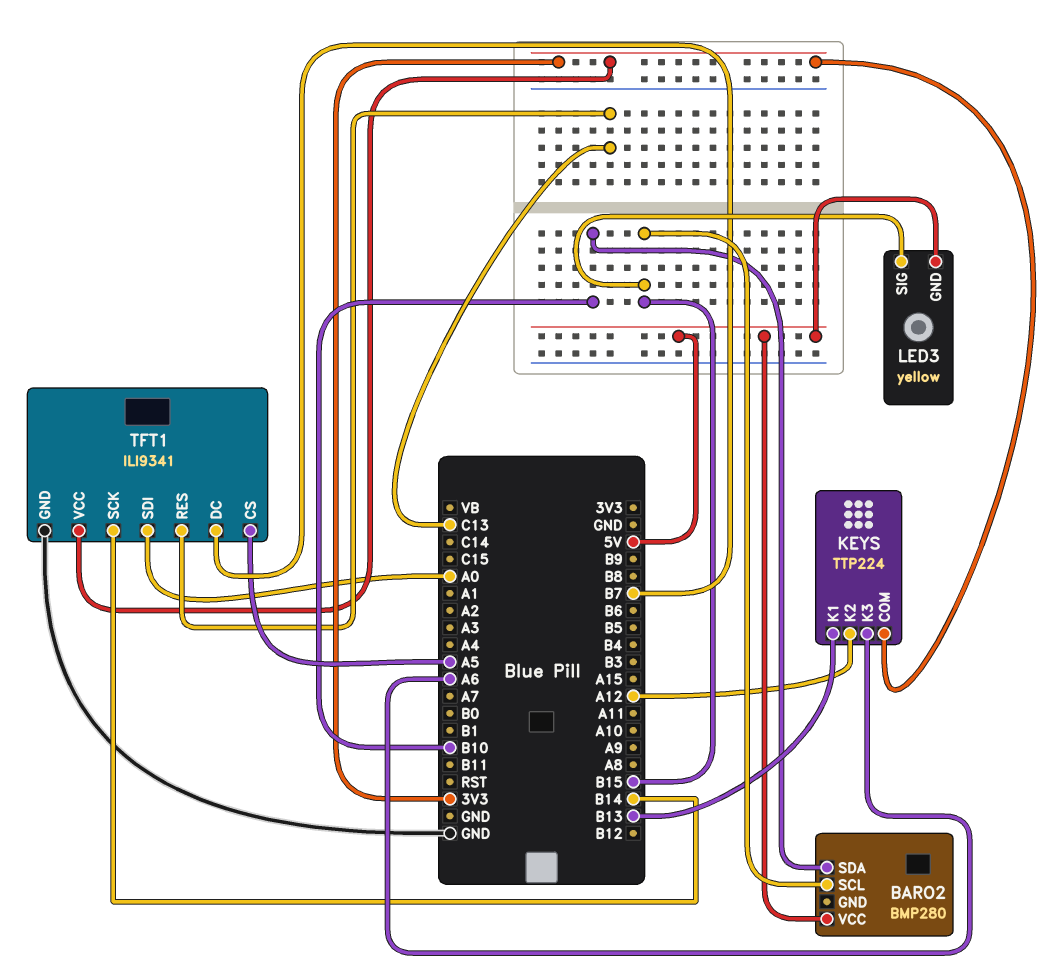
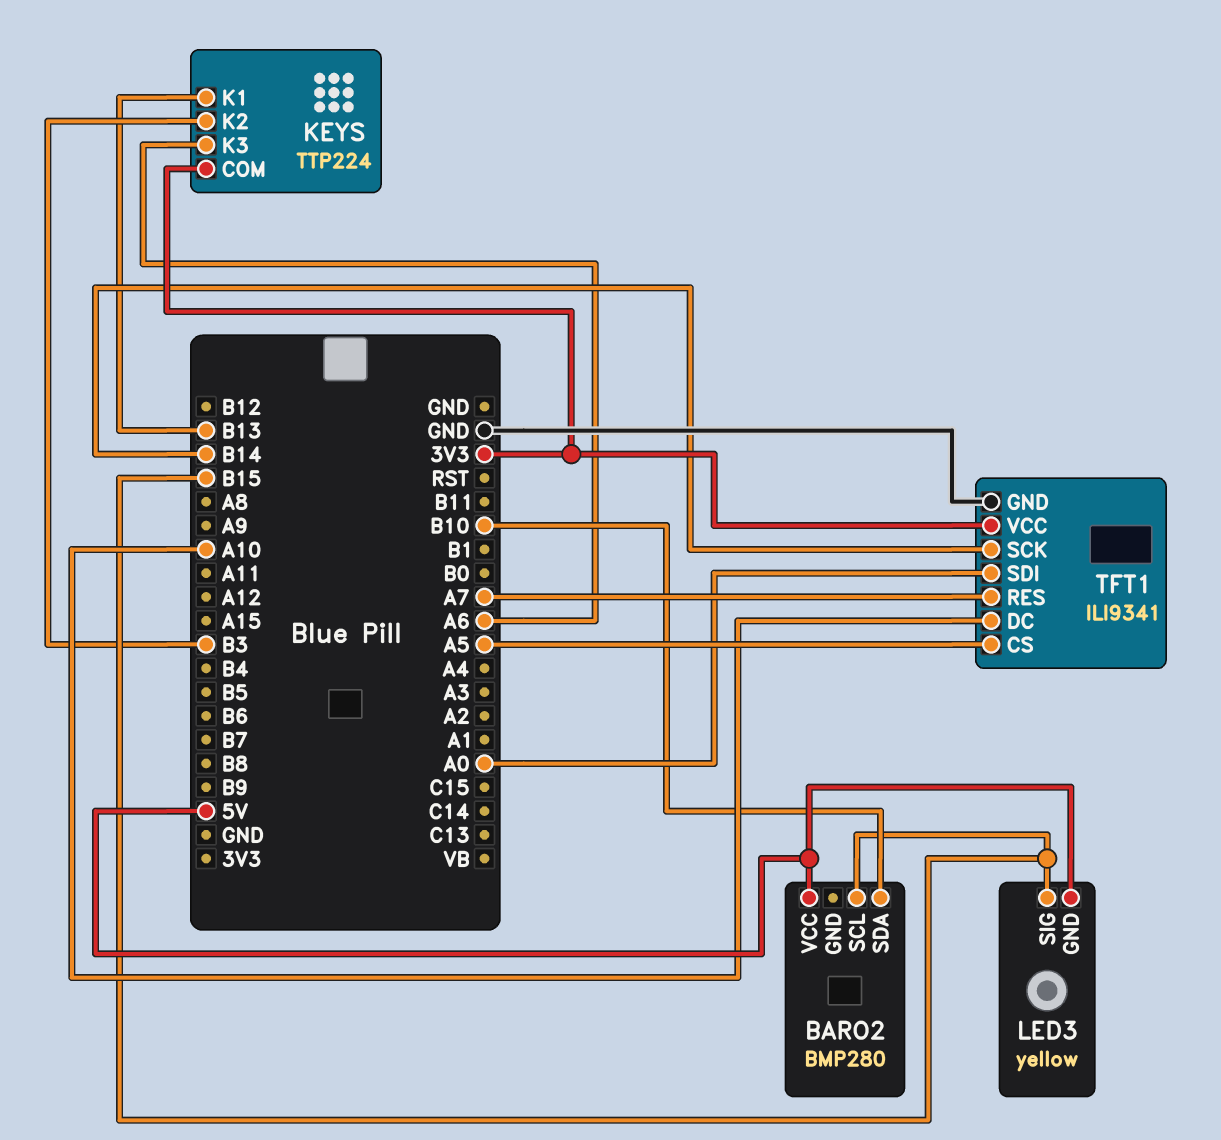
KEYS pin K2: A12 -> B3
TFT1 pin DC: B7 -> A10
TFT1 pin RES: C13 -> A7

